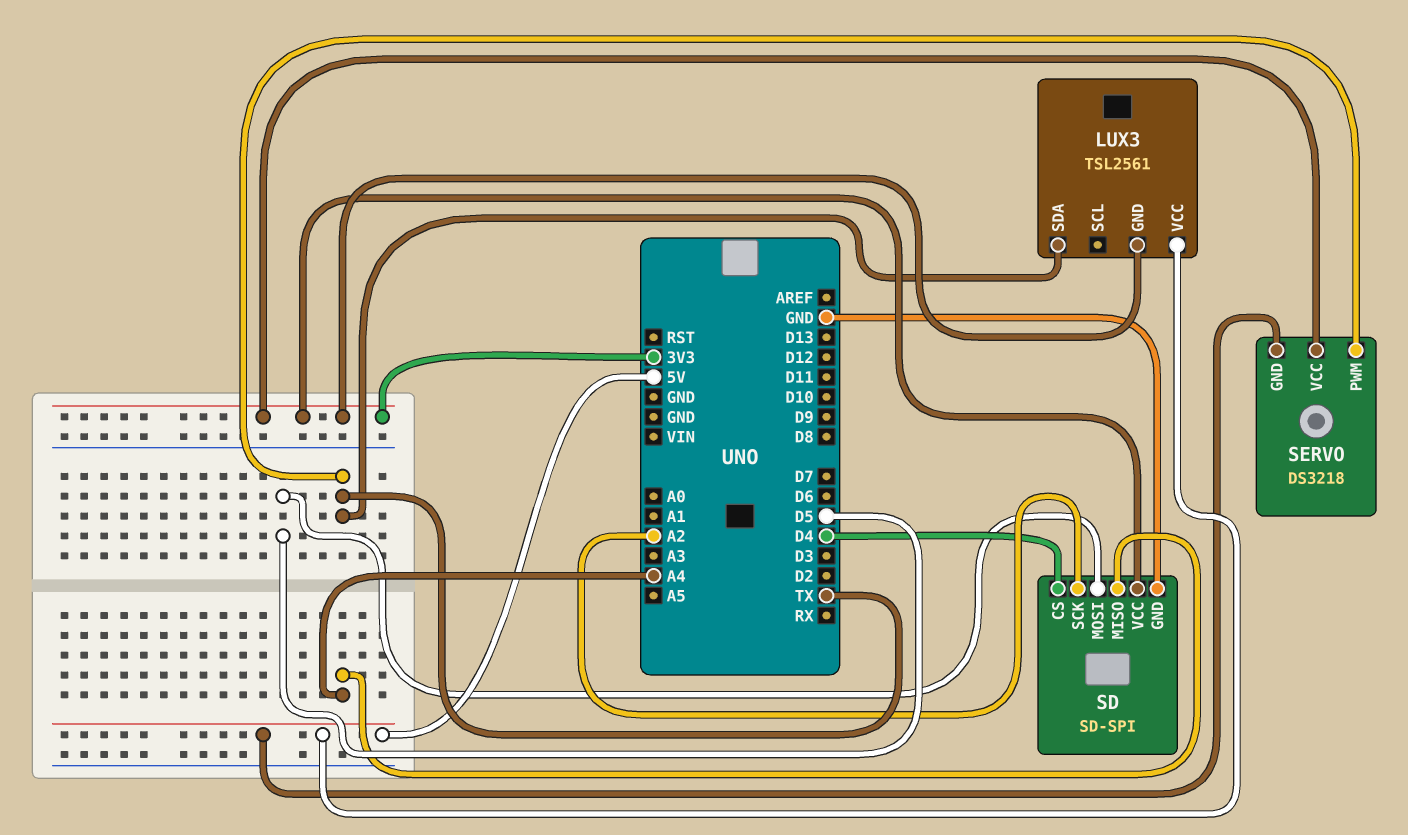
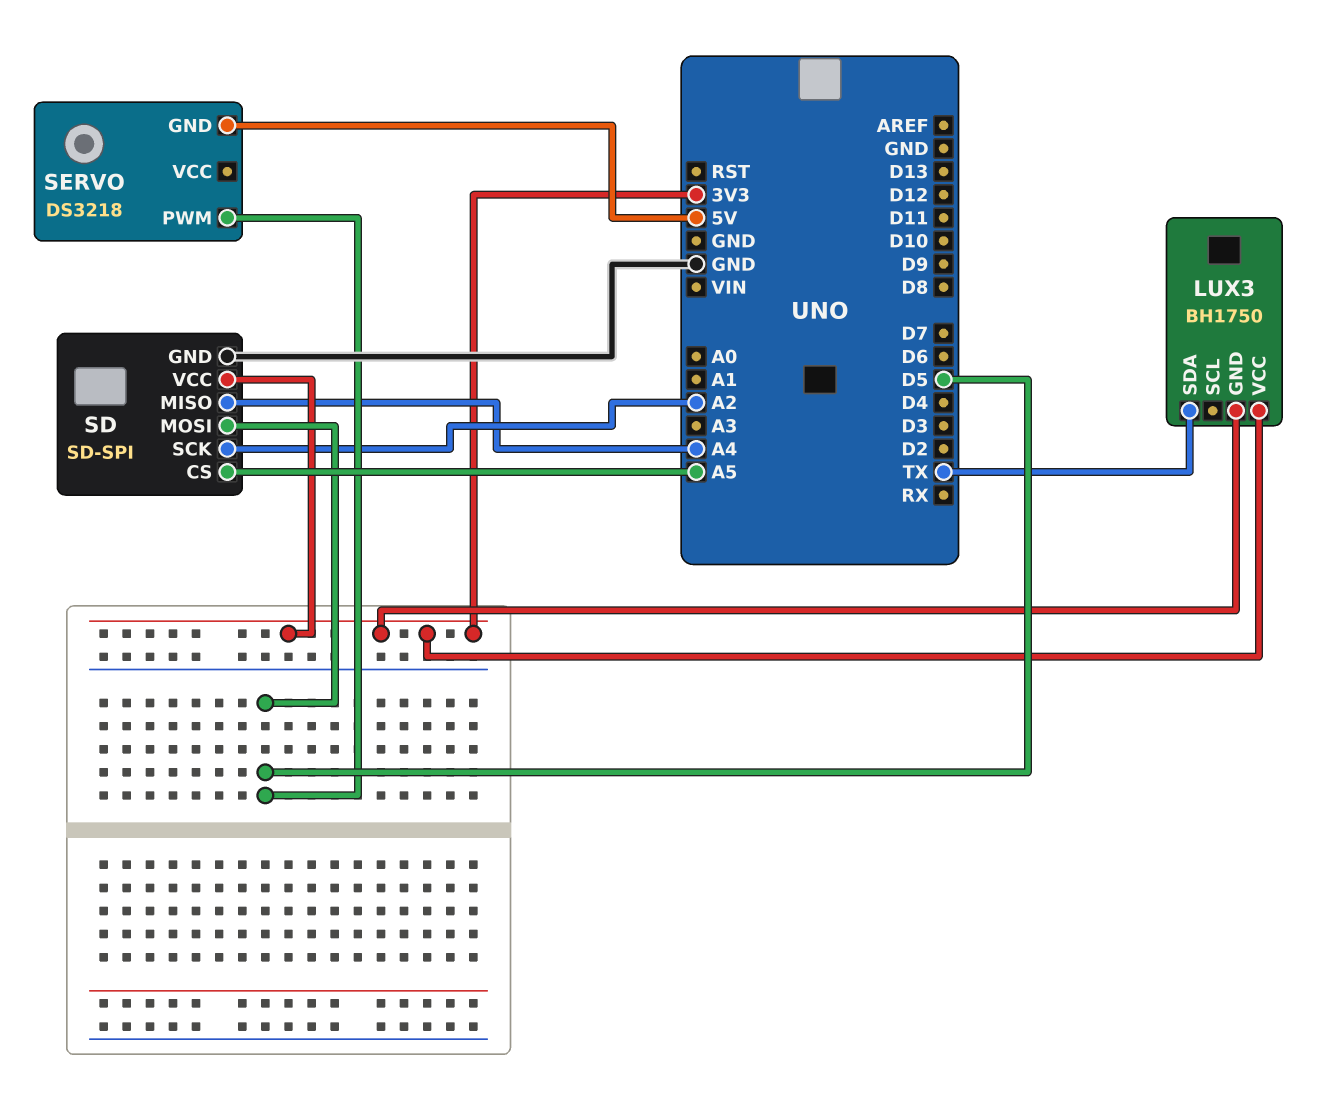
LUX3: TSL2561 -> BH1750
LUX3 pin VCC: 5V -> 3V3
SD pin CS: D4 -> A5
SERVO pin PWM: TX -> D5
SERVO pin VCC: 3V3 -> none

